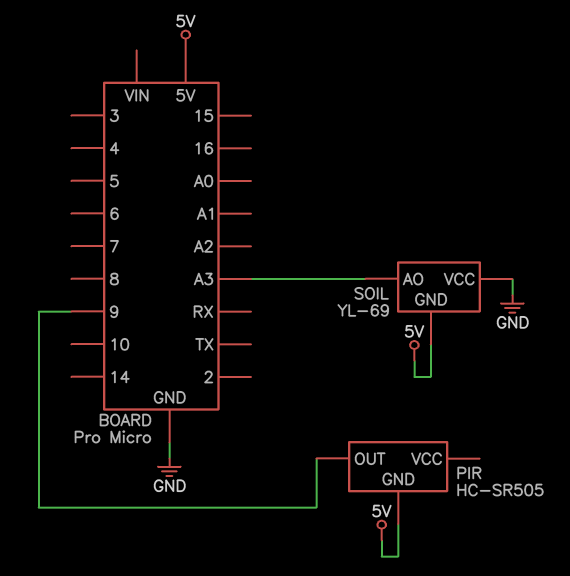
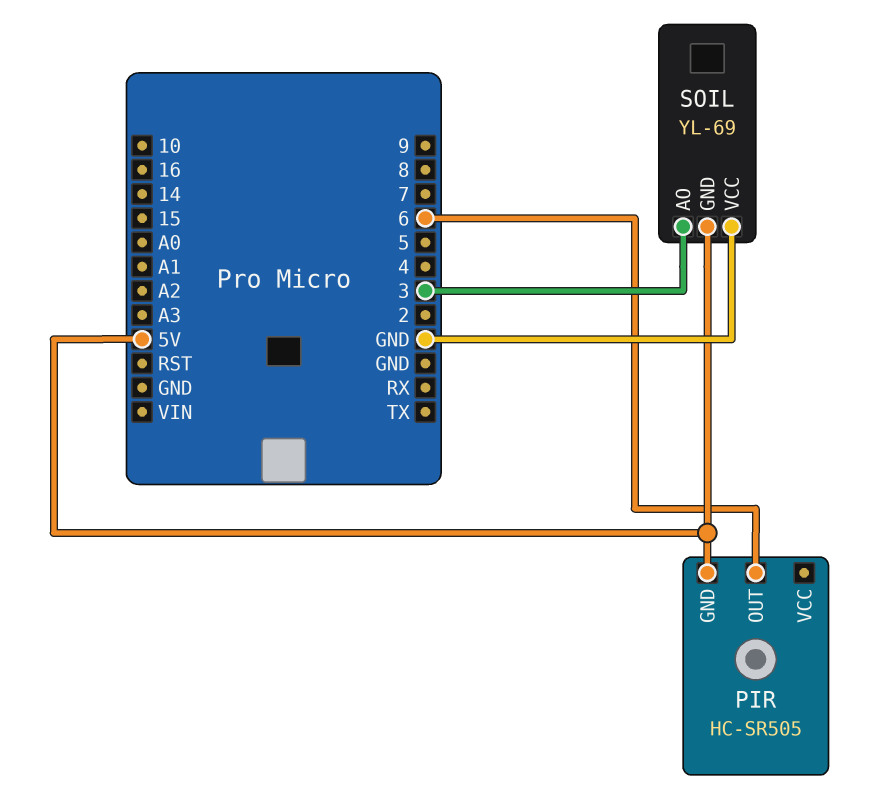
PIR pin OUT: 9 -> 6
SOIL pin AO: A3 -> 3

